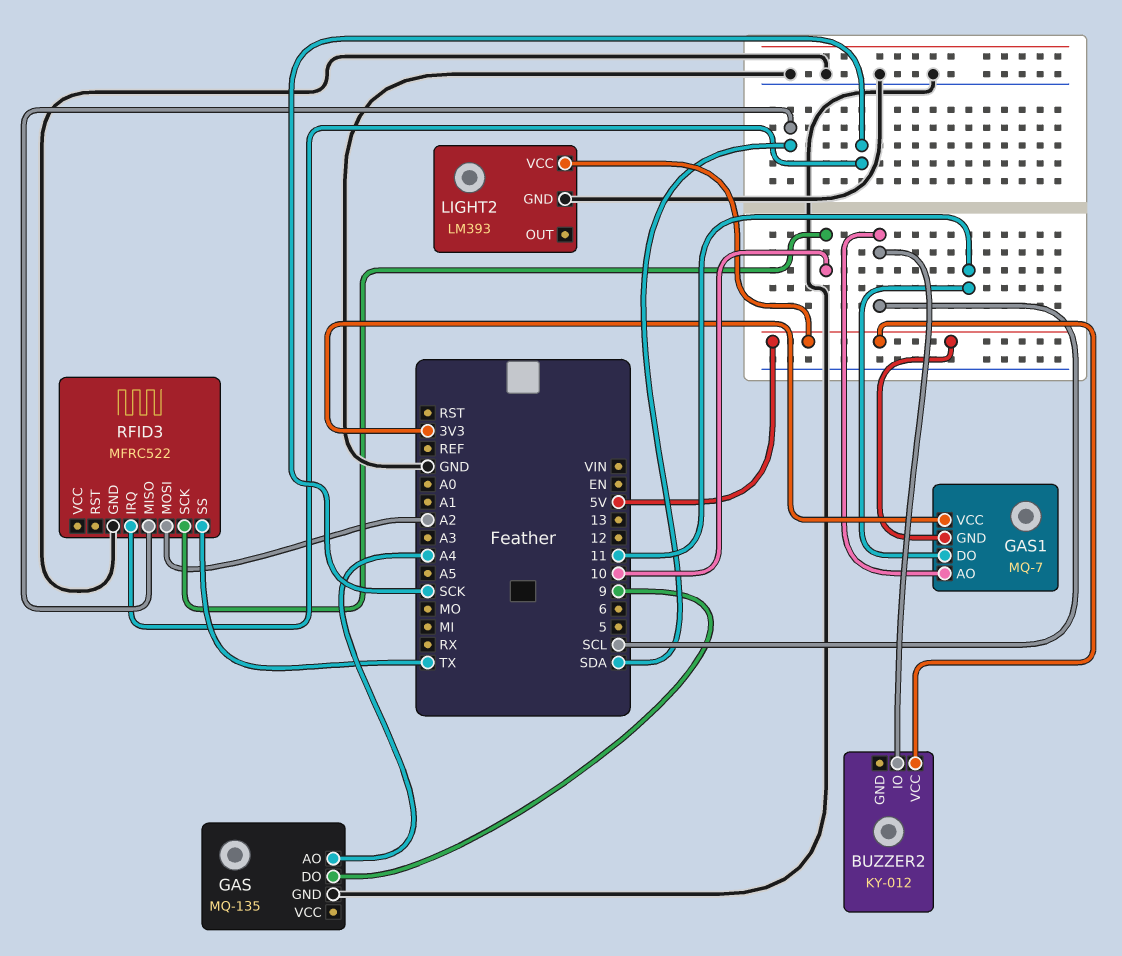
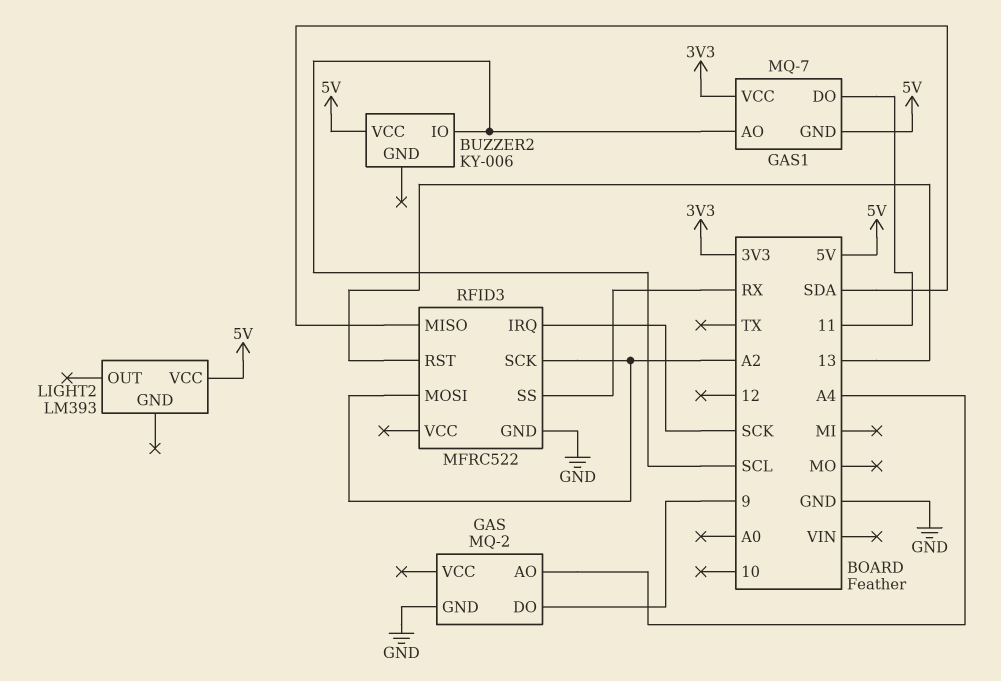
BUZZER2: KY-012 -> KY-006
GAS: MQ-135 -> MQ-2
LIGHT2 pin GND: GND -> none
RFID3 pin RST: none -> 13
RFID3 pin SCK: 10 -> A2
RFID3 pin SS: TX -> RX

